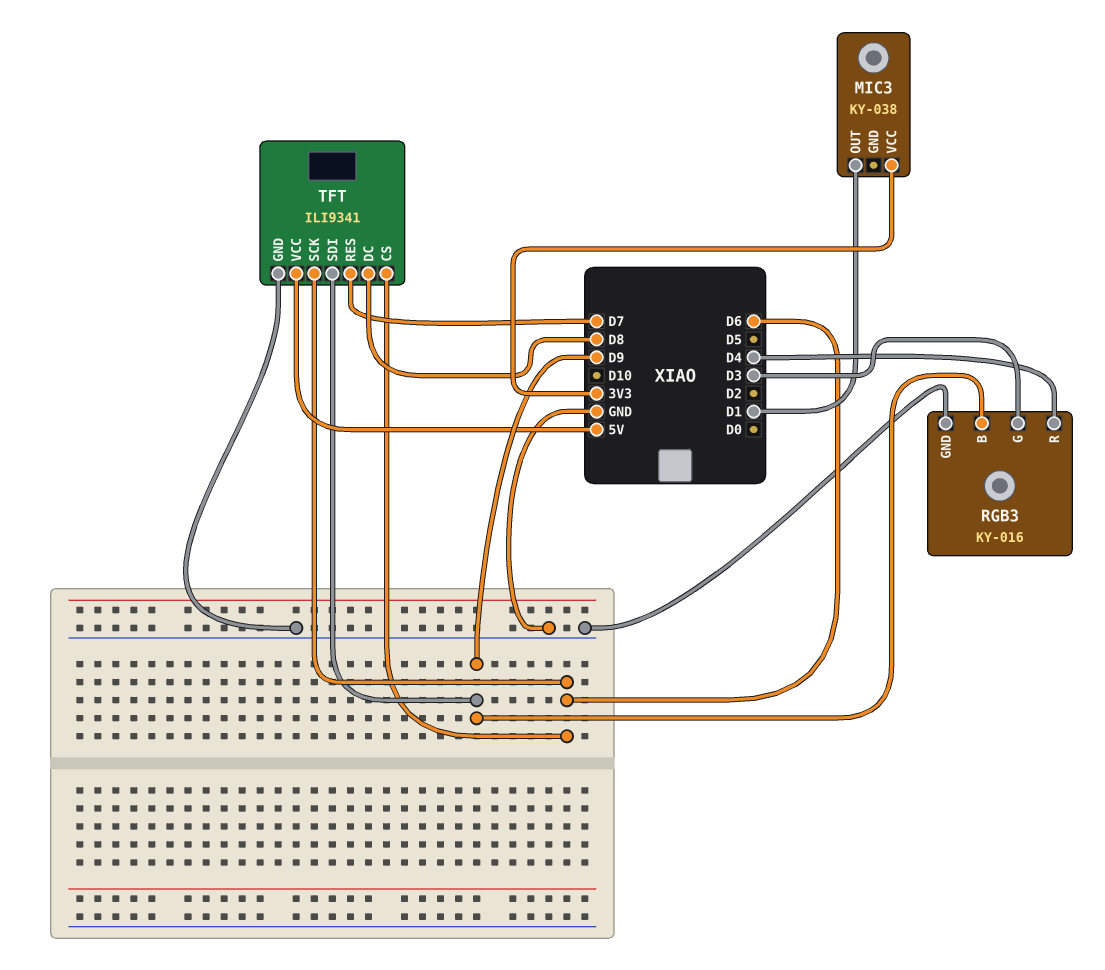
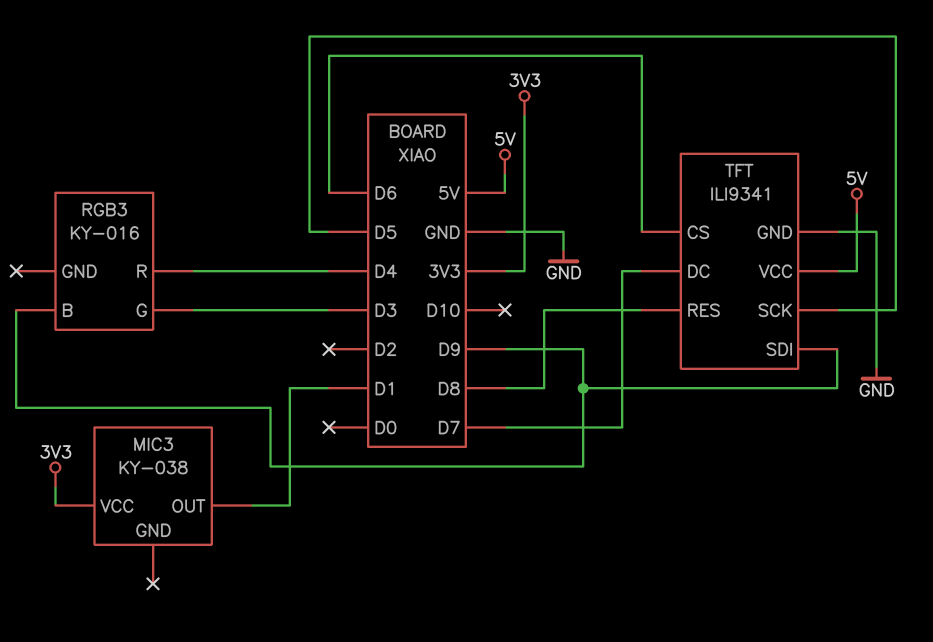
RGB3 pin GND: GND -> none
TFT pin DC: D8 -> D7
TFT pin RES: D7 -> D8
TFT pin SCK: D6 -> D5

